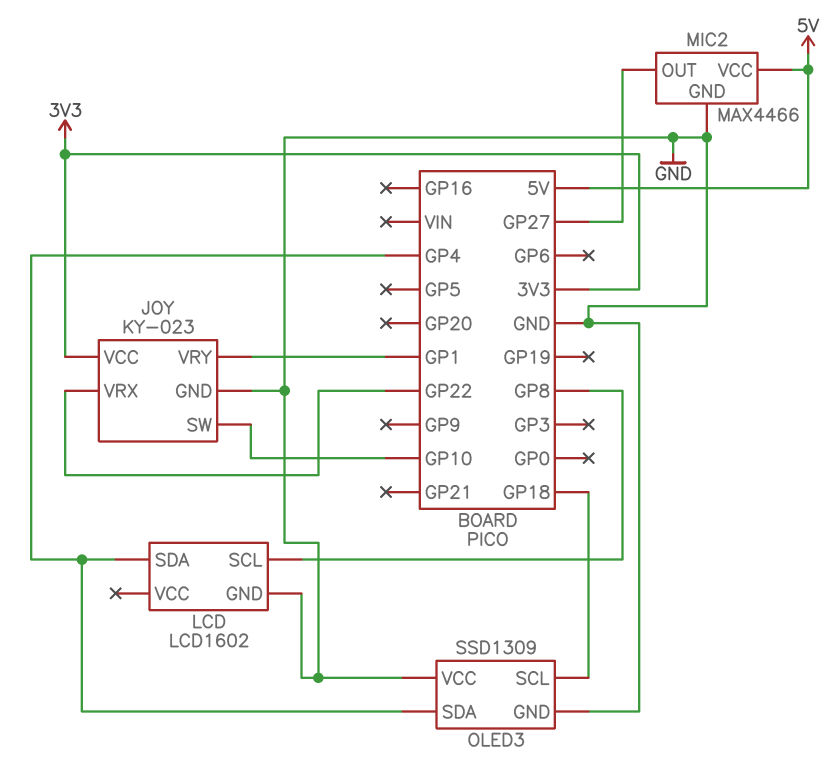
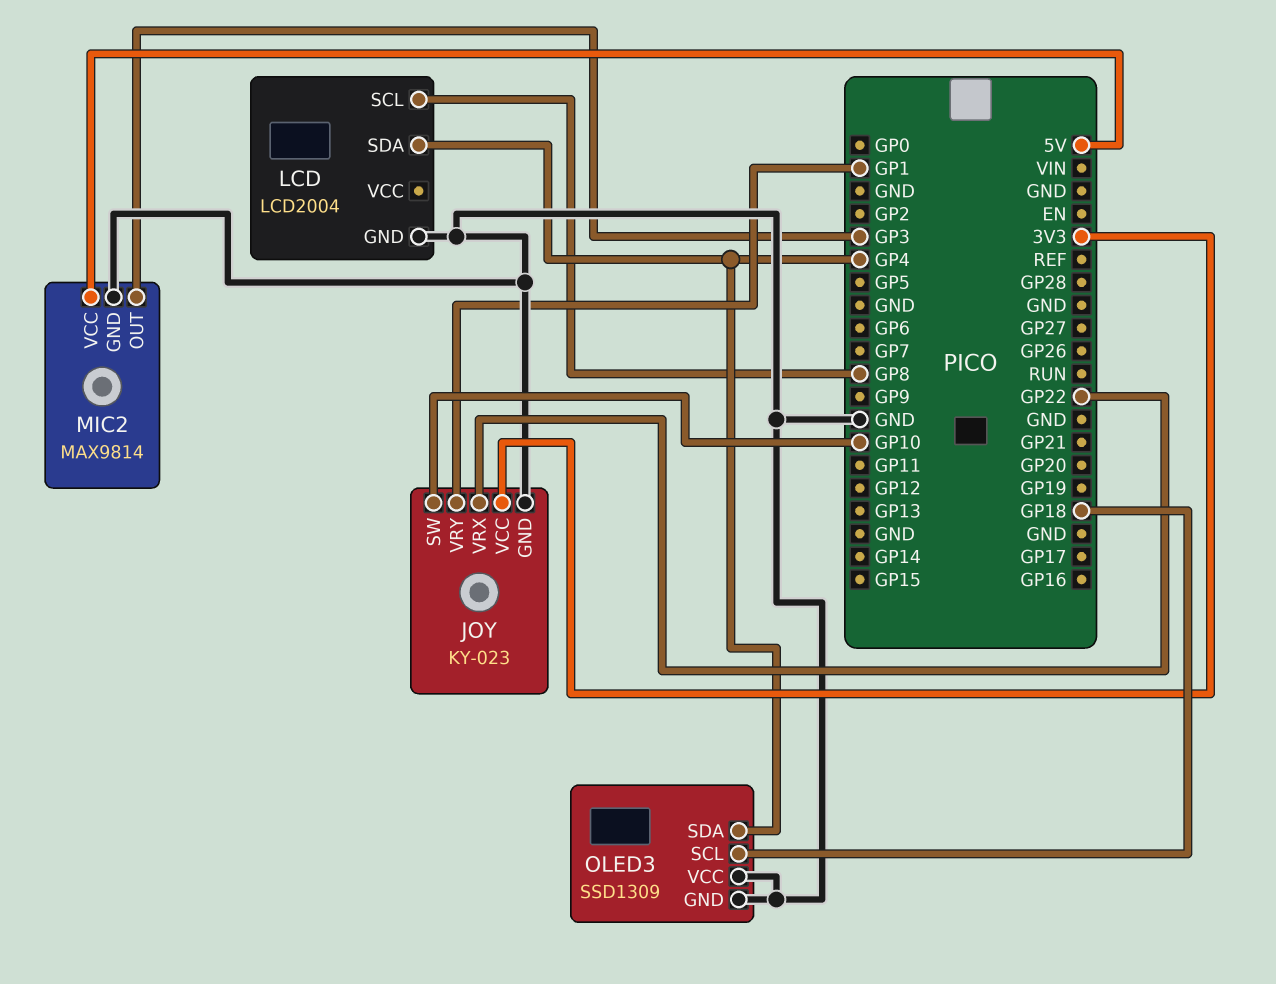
LCD: LCD1602 -> LCD2004
MIC2: MAX4466 -> MAX9814
MIC2 pin OUT: GP27 -> GP3

